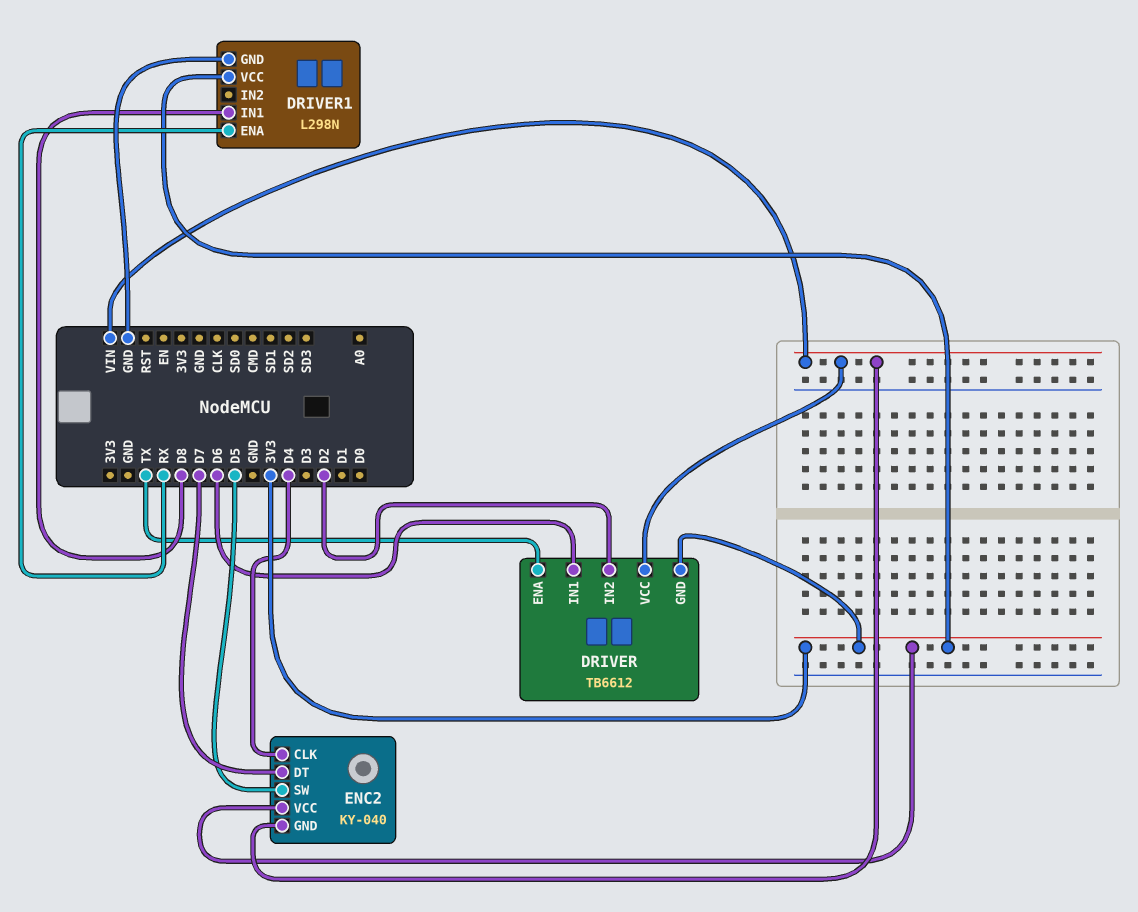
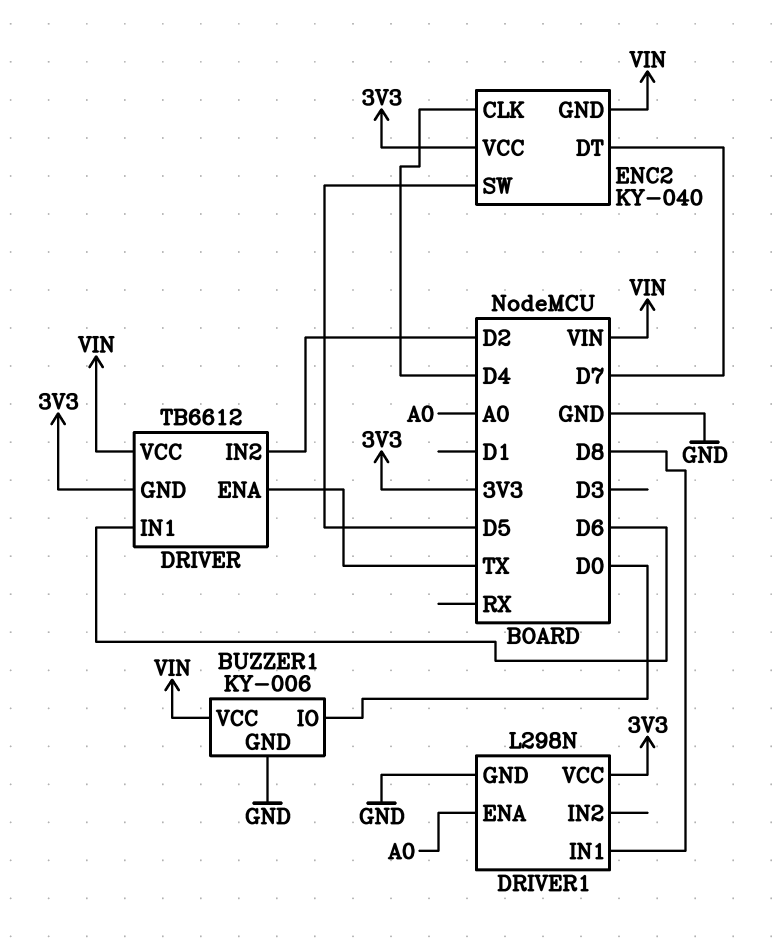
BUZZER1: none -> KY-006
BUZZER1 pin GND: none -> GND
BUZZER1 pin IO: none -> D0
BUZZER1 pin VCC: none -> VIN
DRIVER1 pin ENA: RX -> A0

